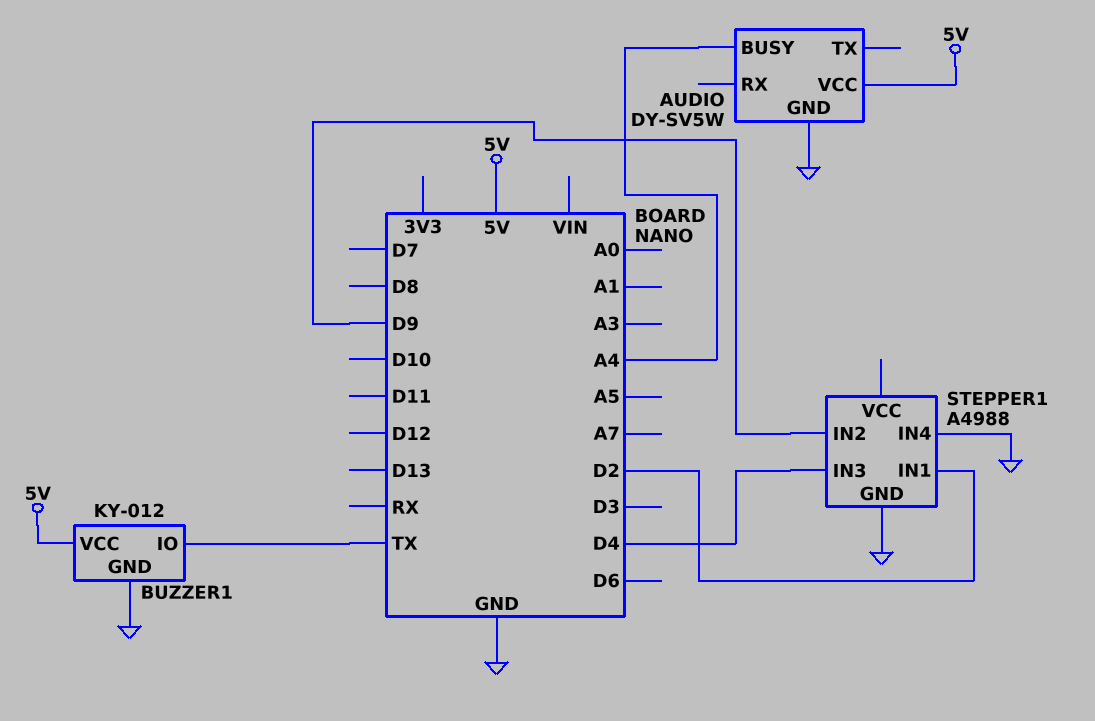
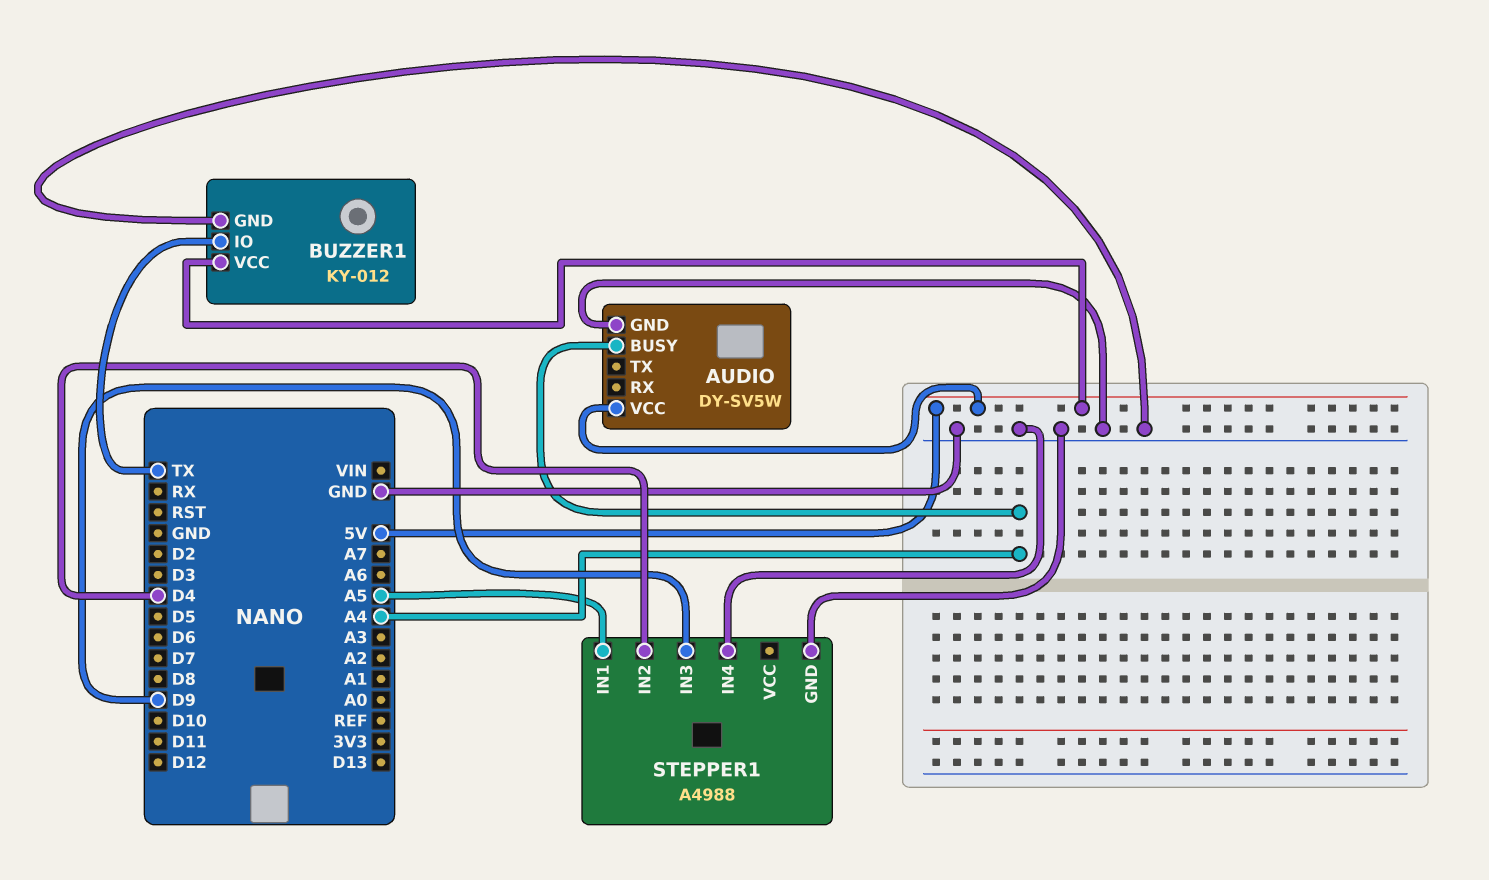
STEPPER1 pin IN1: D2 -> A5
STEPPER1 pin IN2: D9 -> D4
STEPPER1 pin IN3: D4 -> D9

